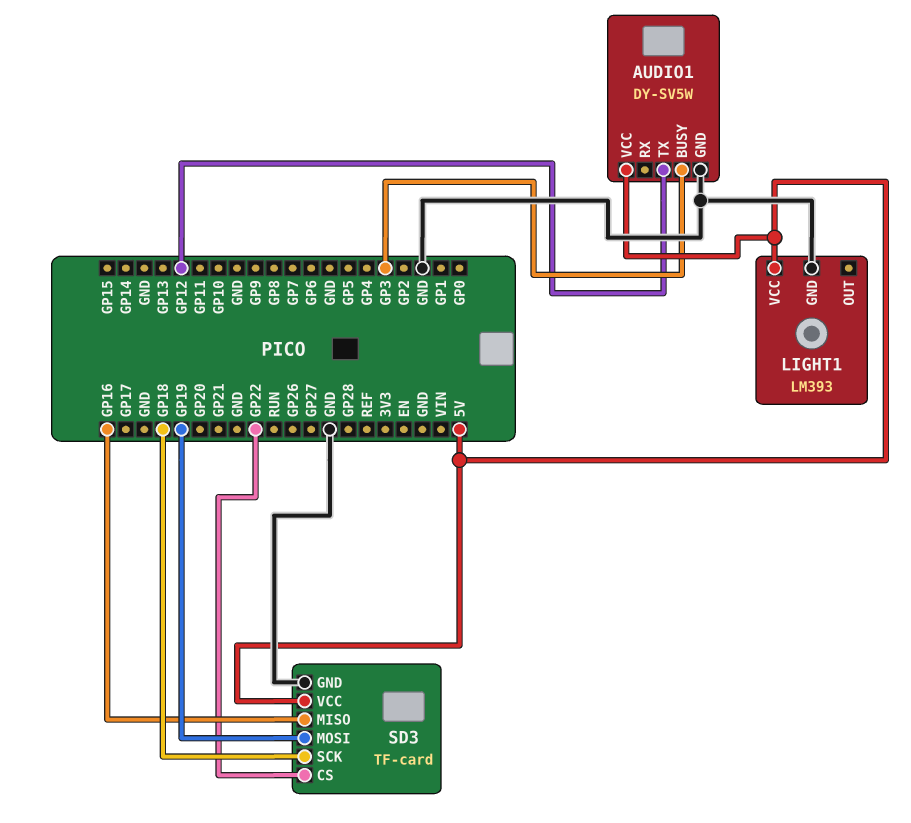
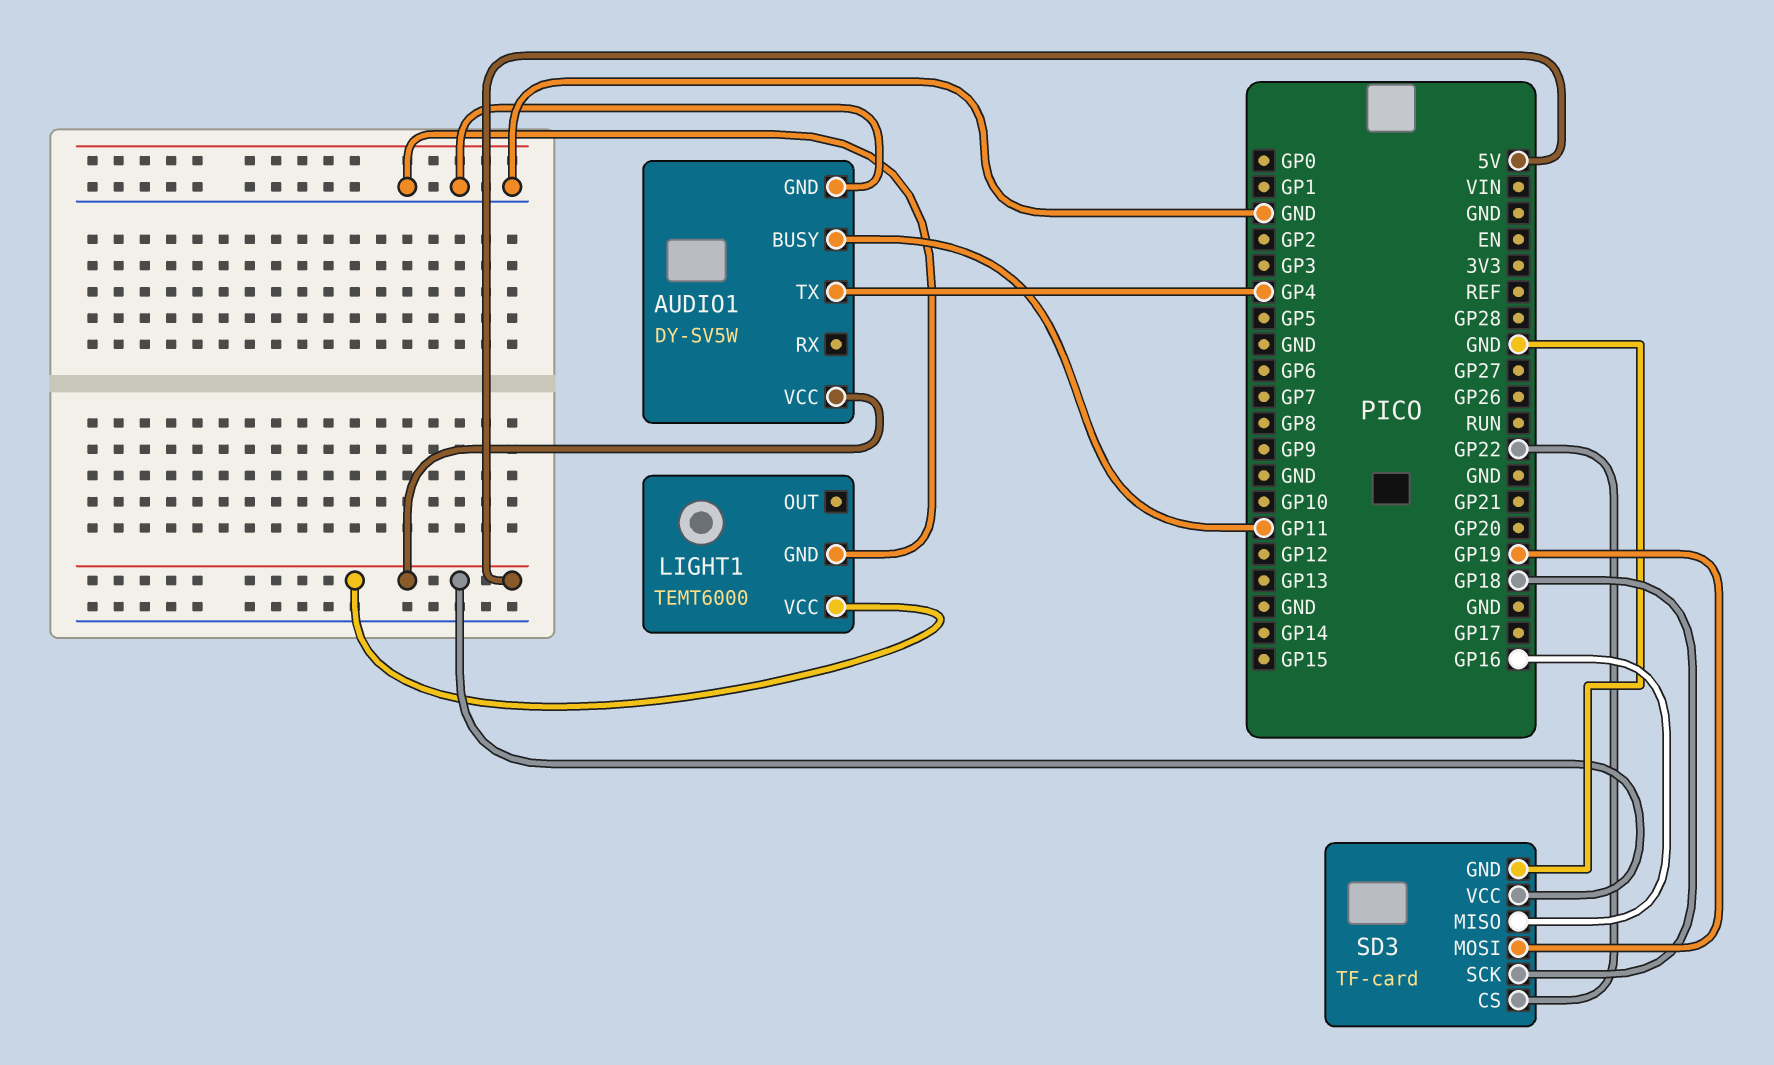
AUDIO1 pin BUSY: GP3 -> GP11
AUDIO1 pin TX: GP12 -> GP4
LIGHT1: LM393 -> TEMT6000

